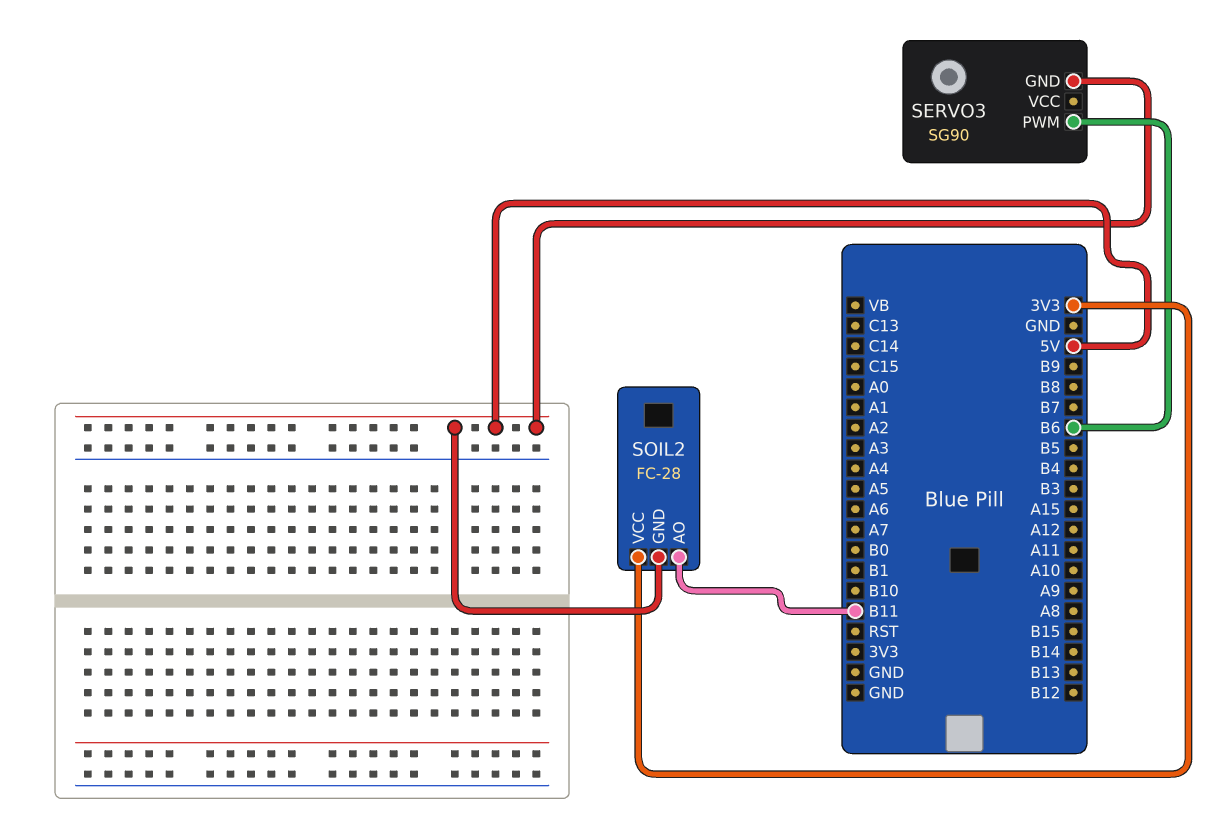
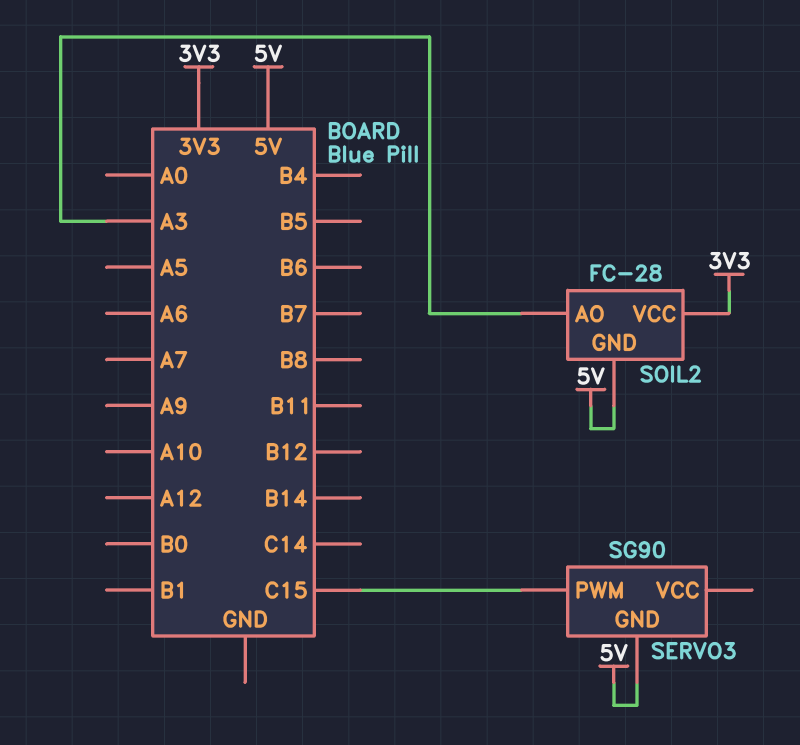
SERVO3 pin PWM: B6 -> C15
SOIL2 pin AO: B11 -> A3

